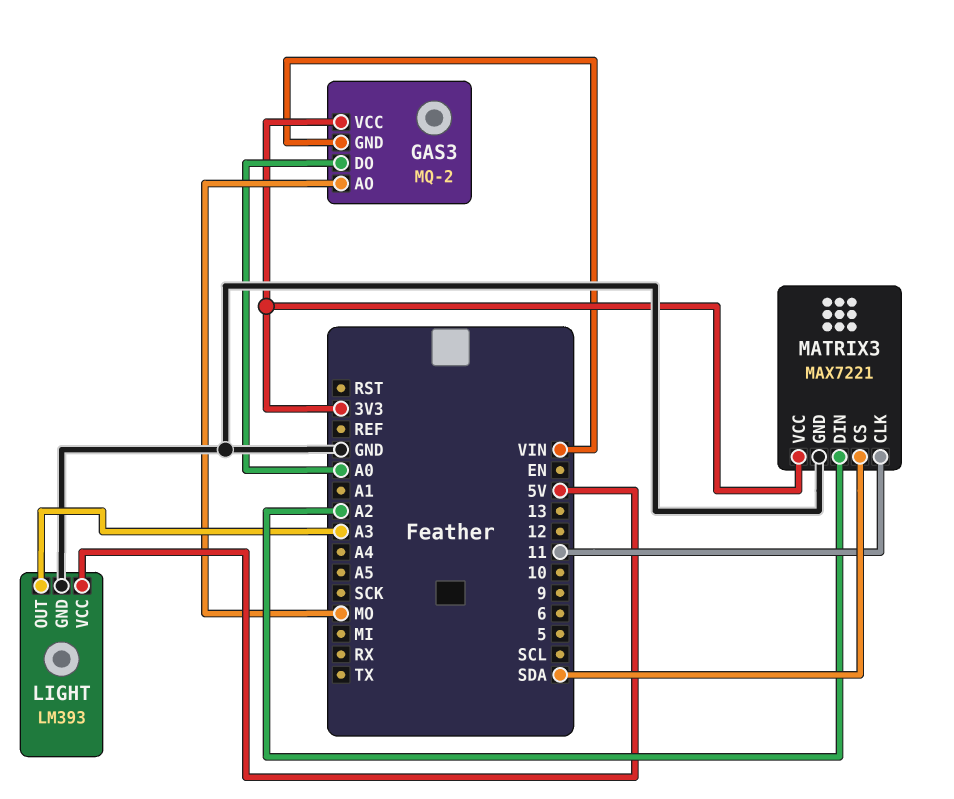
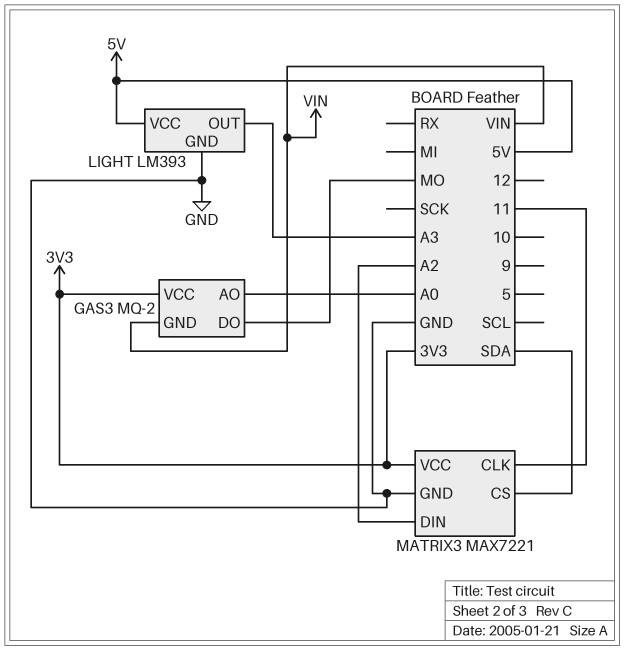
GAS3 pin AO: MO -> A0
GAS3 pin DO: A0 -> MO

